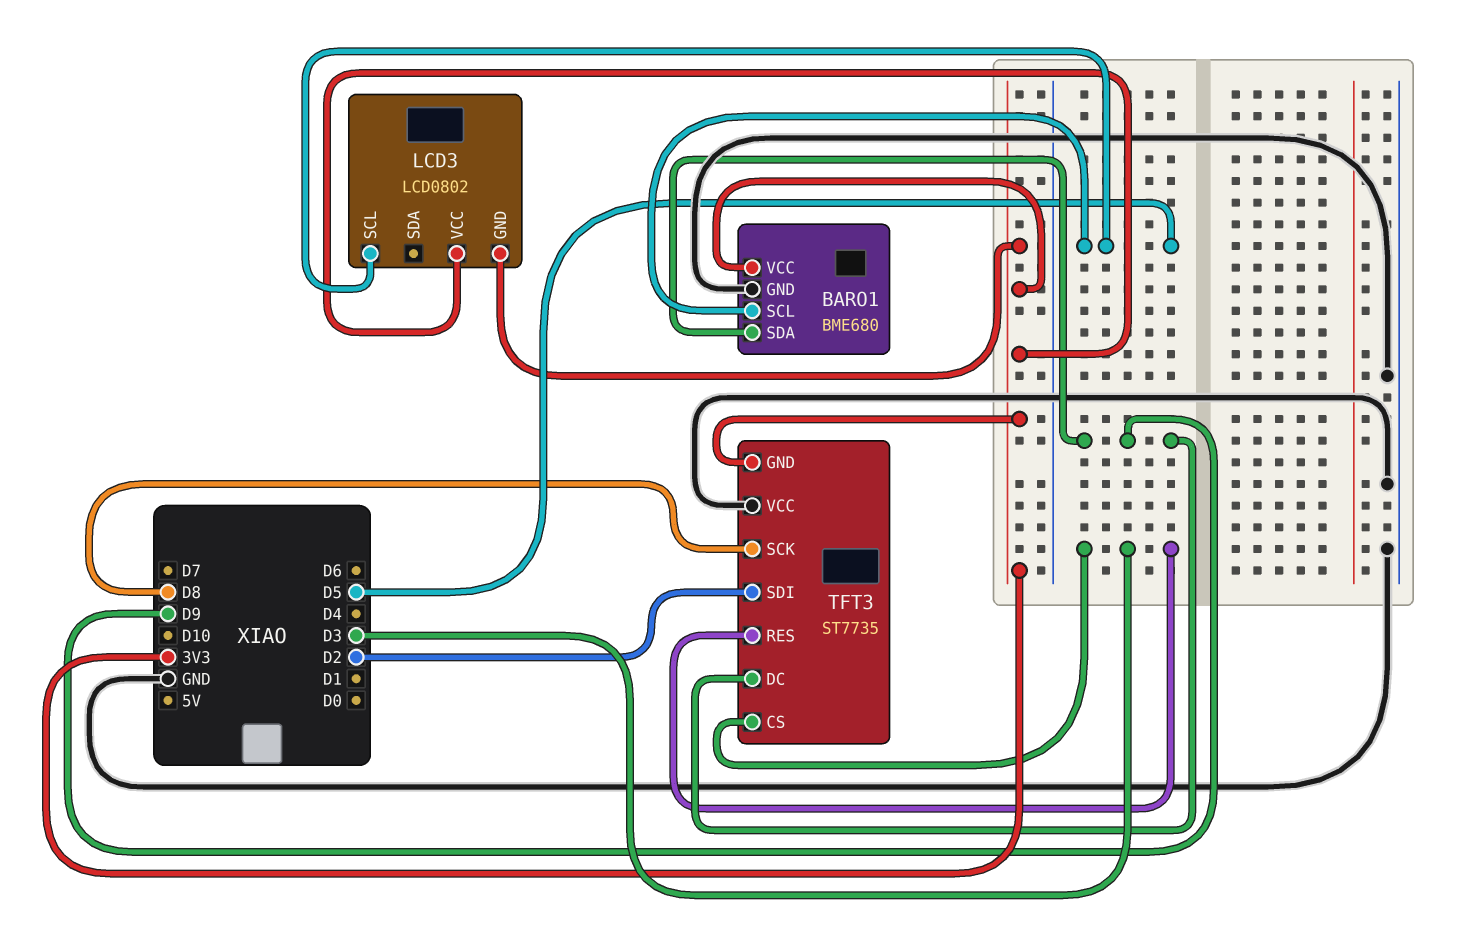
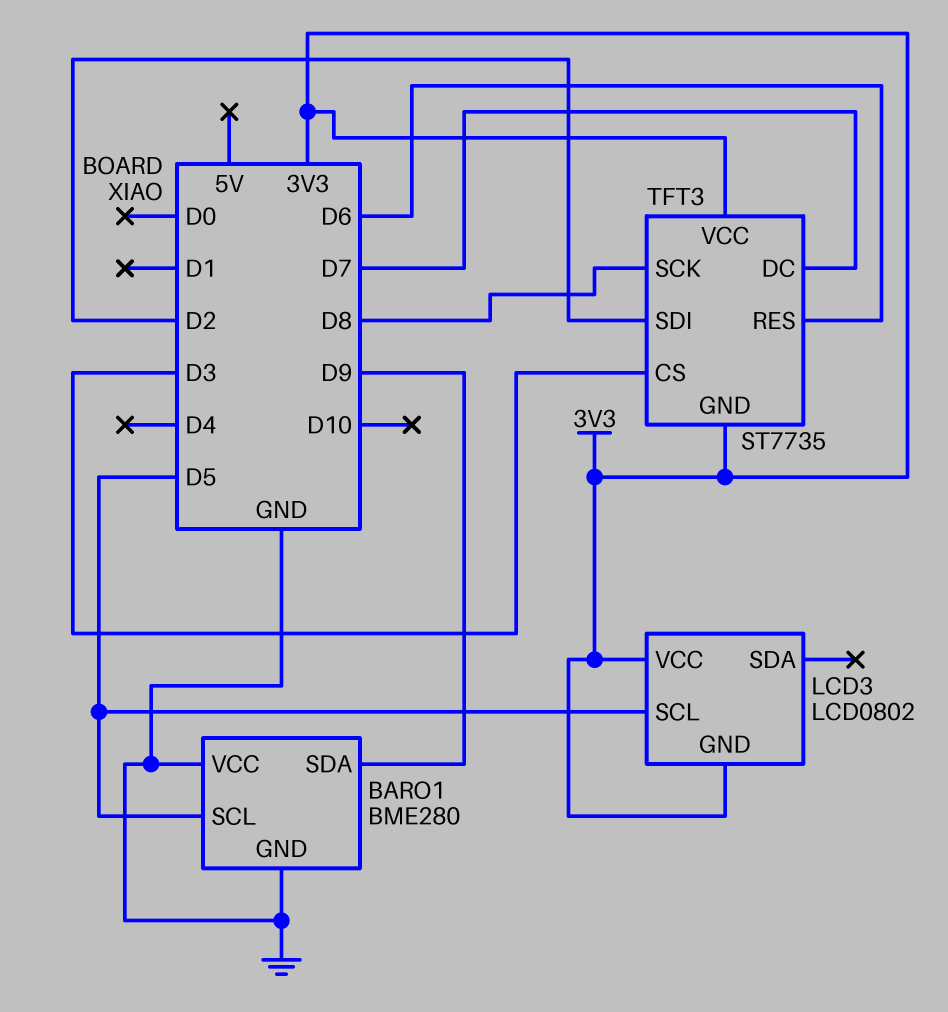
BARO1: BME680 -> BME280
BARO1 pin VCC: 3V3 -> GND
TFT3 pin DC: D9 -> D7
TFT3 pin RES: D3 -> D6
TFT3 pin VCC: GND -> 3V3

